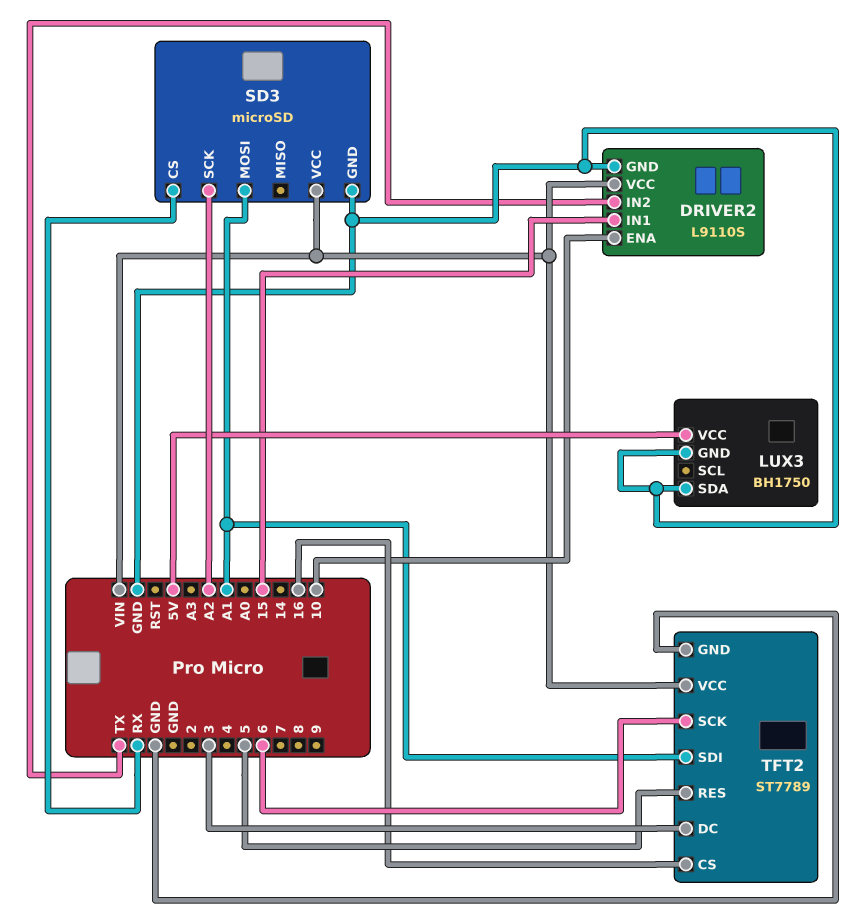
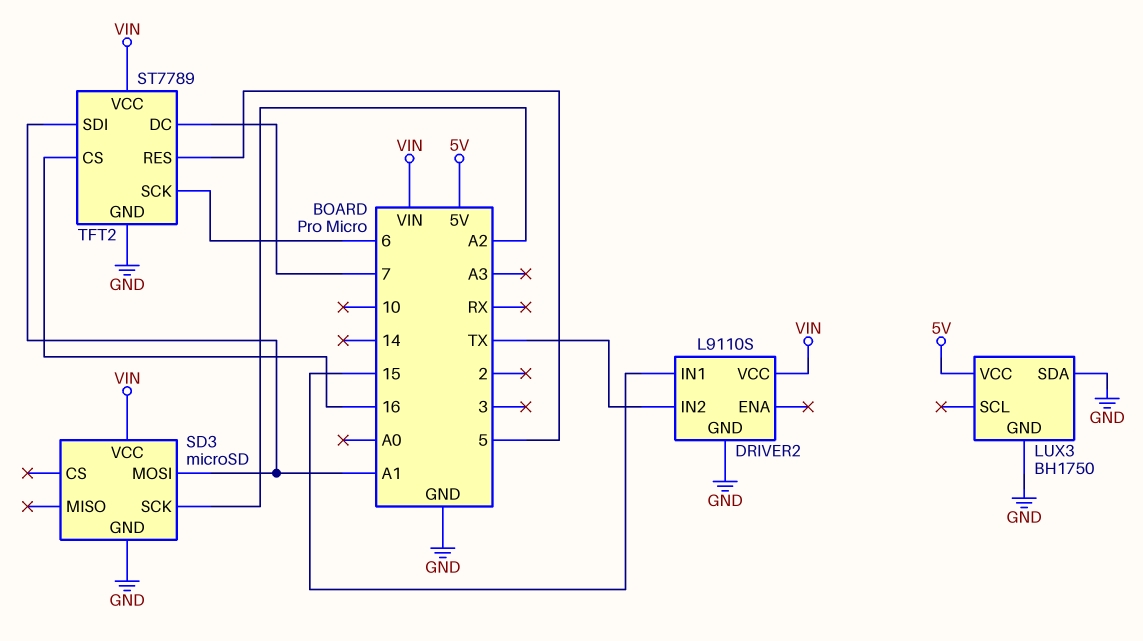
DRIVER2 pin ENA: 10 -> none
SD3 pin CS: RX -> none
TFT2 pin DC: 3 -> 7

